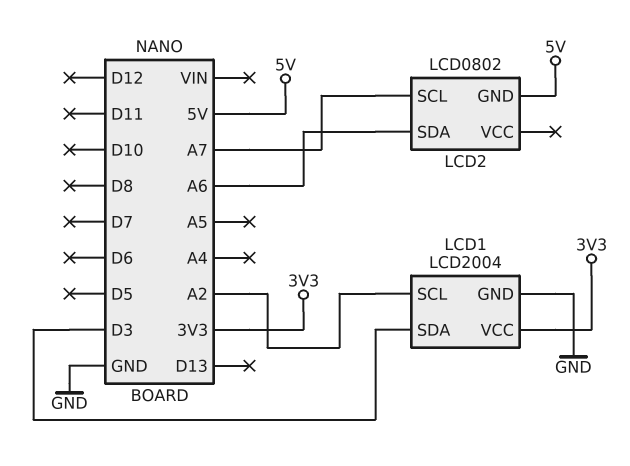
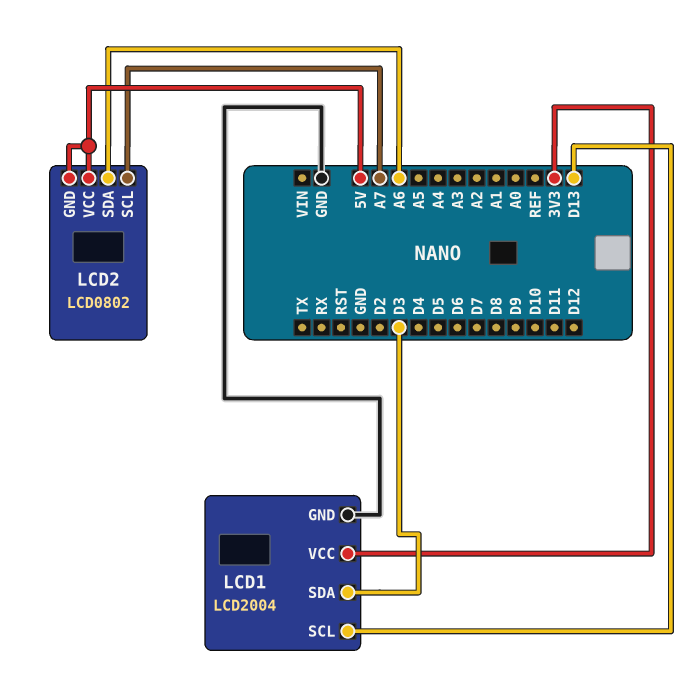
LCD1 pin SCL: A2 -> D13
LCD2 pin VCC: none -> 5V

